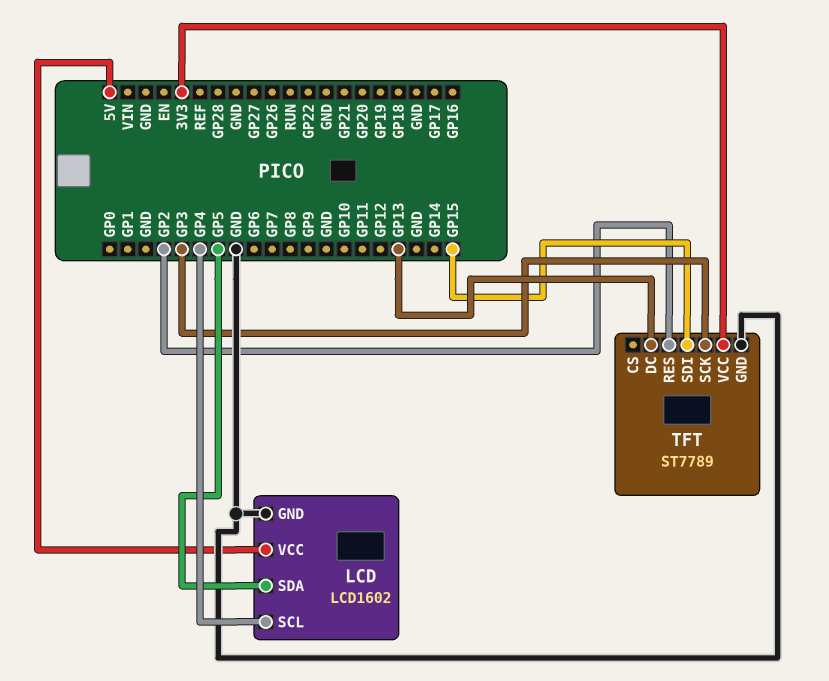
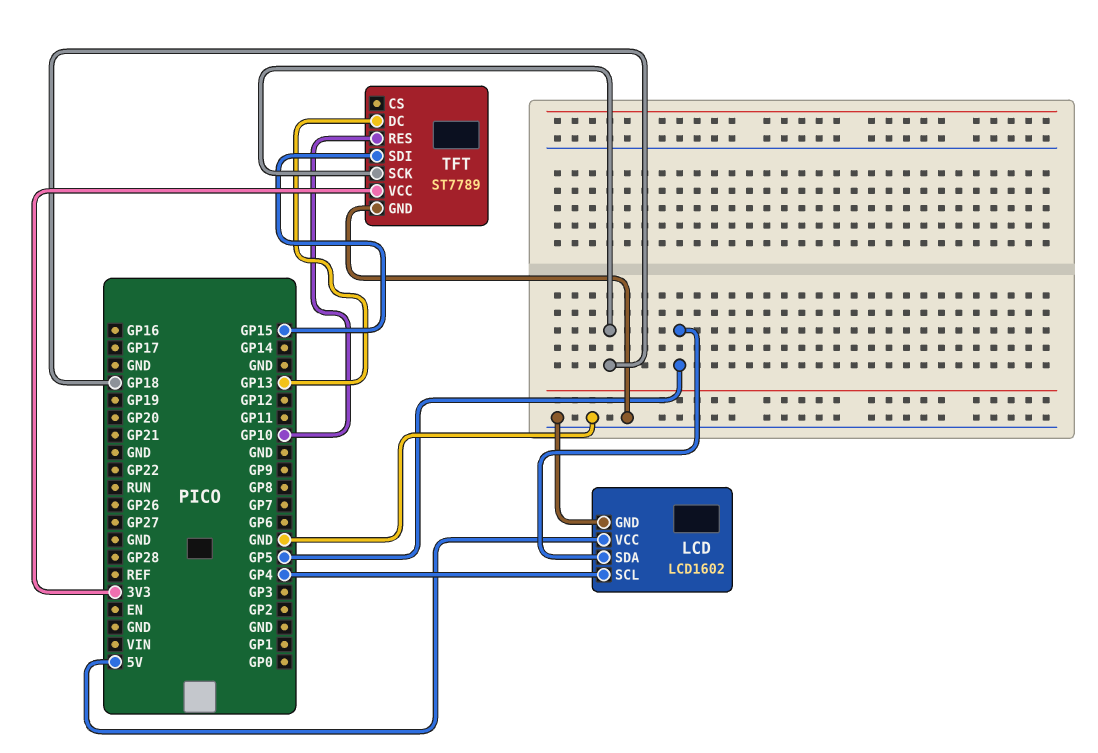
TFT pin RES: GP2 -> GP10
TFT pin SCK: GP3 -> GP18

